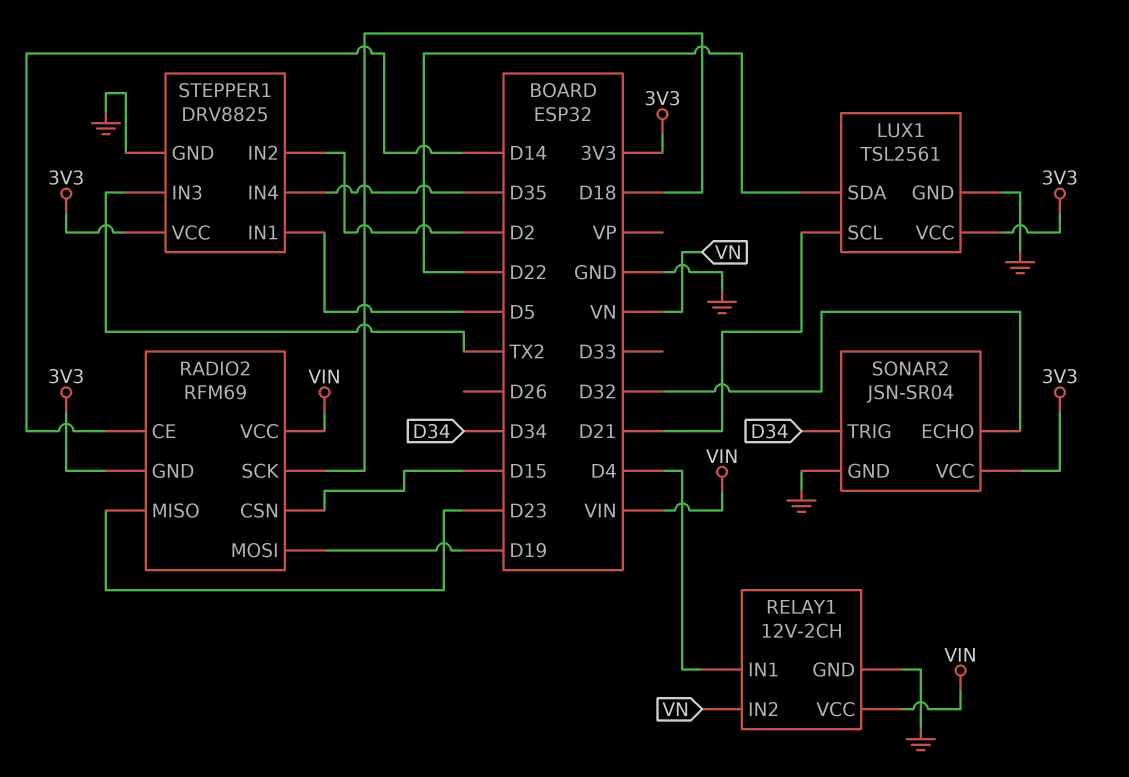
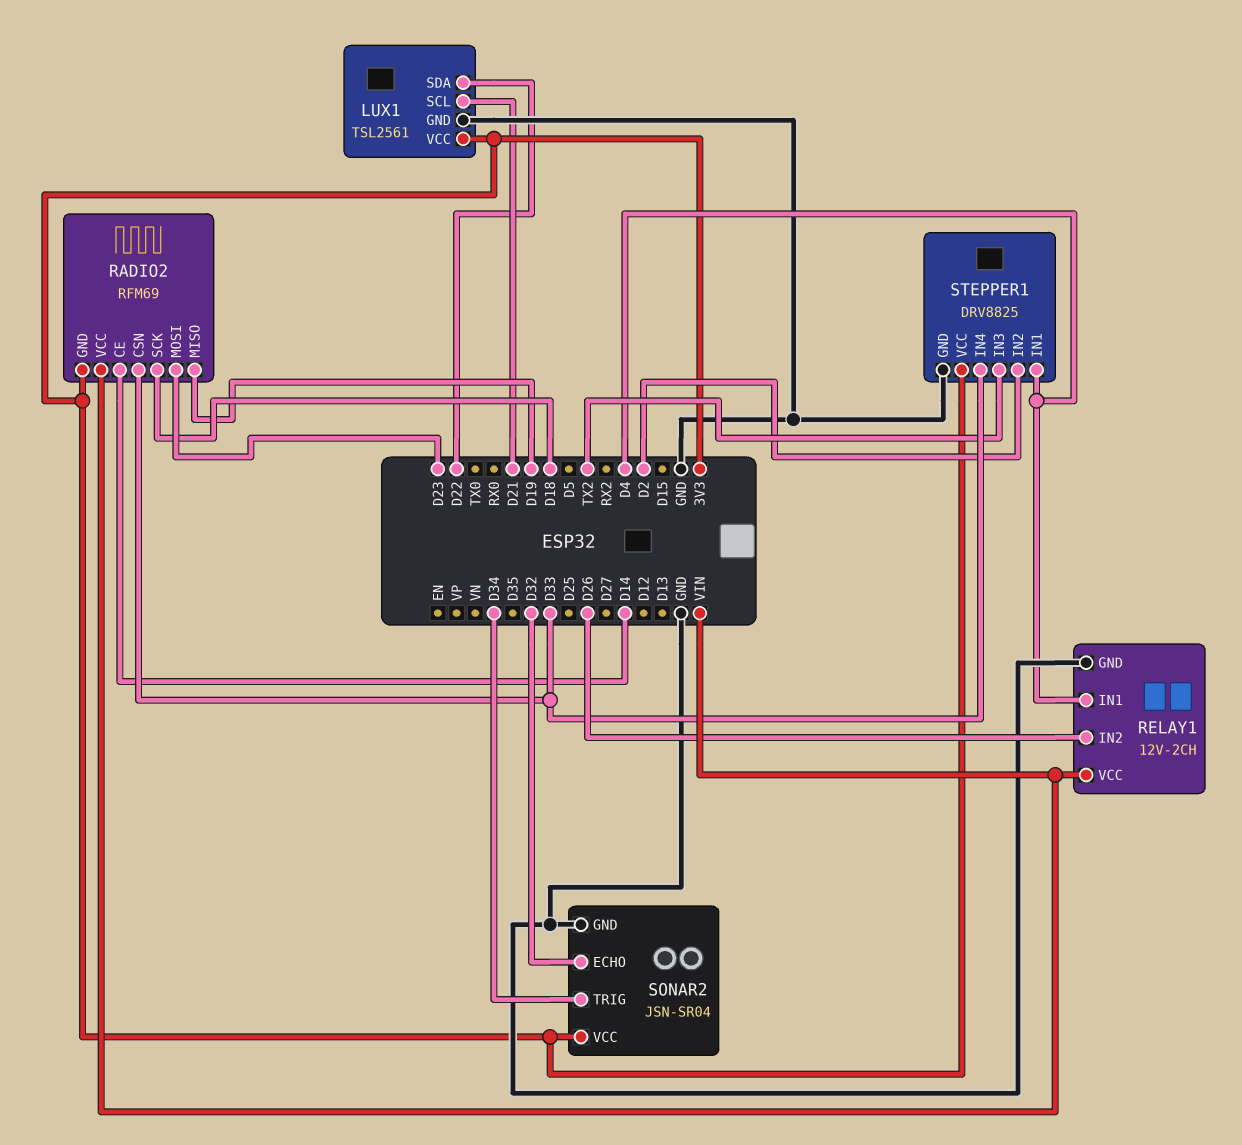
RADIO2 pin CSN: D15 -> D33
RADIO2 pin MISO: D23 -> D19
RADIO2 pin MOSI: D19 -> D23
RELAY1 pin IN2: VN -> D26
STEPPER1 pin IN1: D5 -> D4
STEPPER1 pin IN4: D35 -> D33

